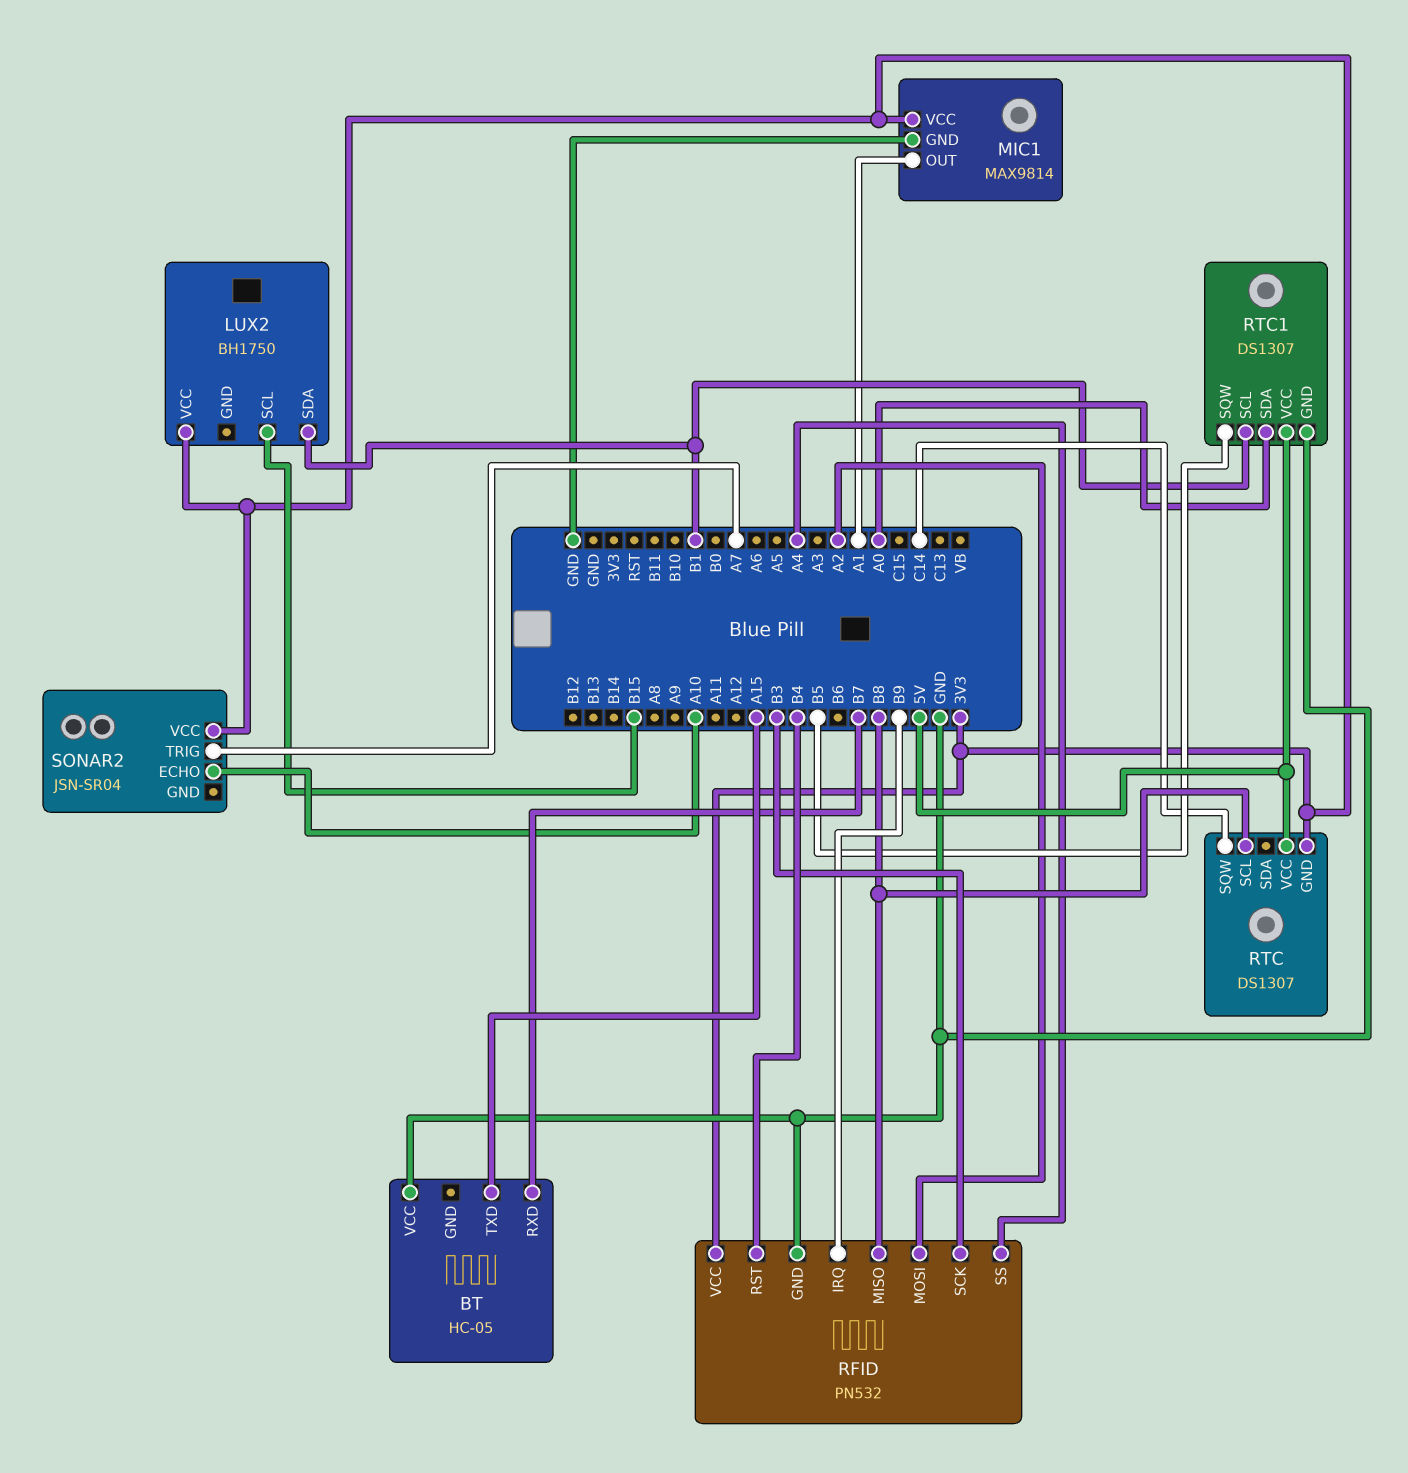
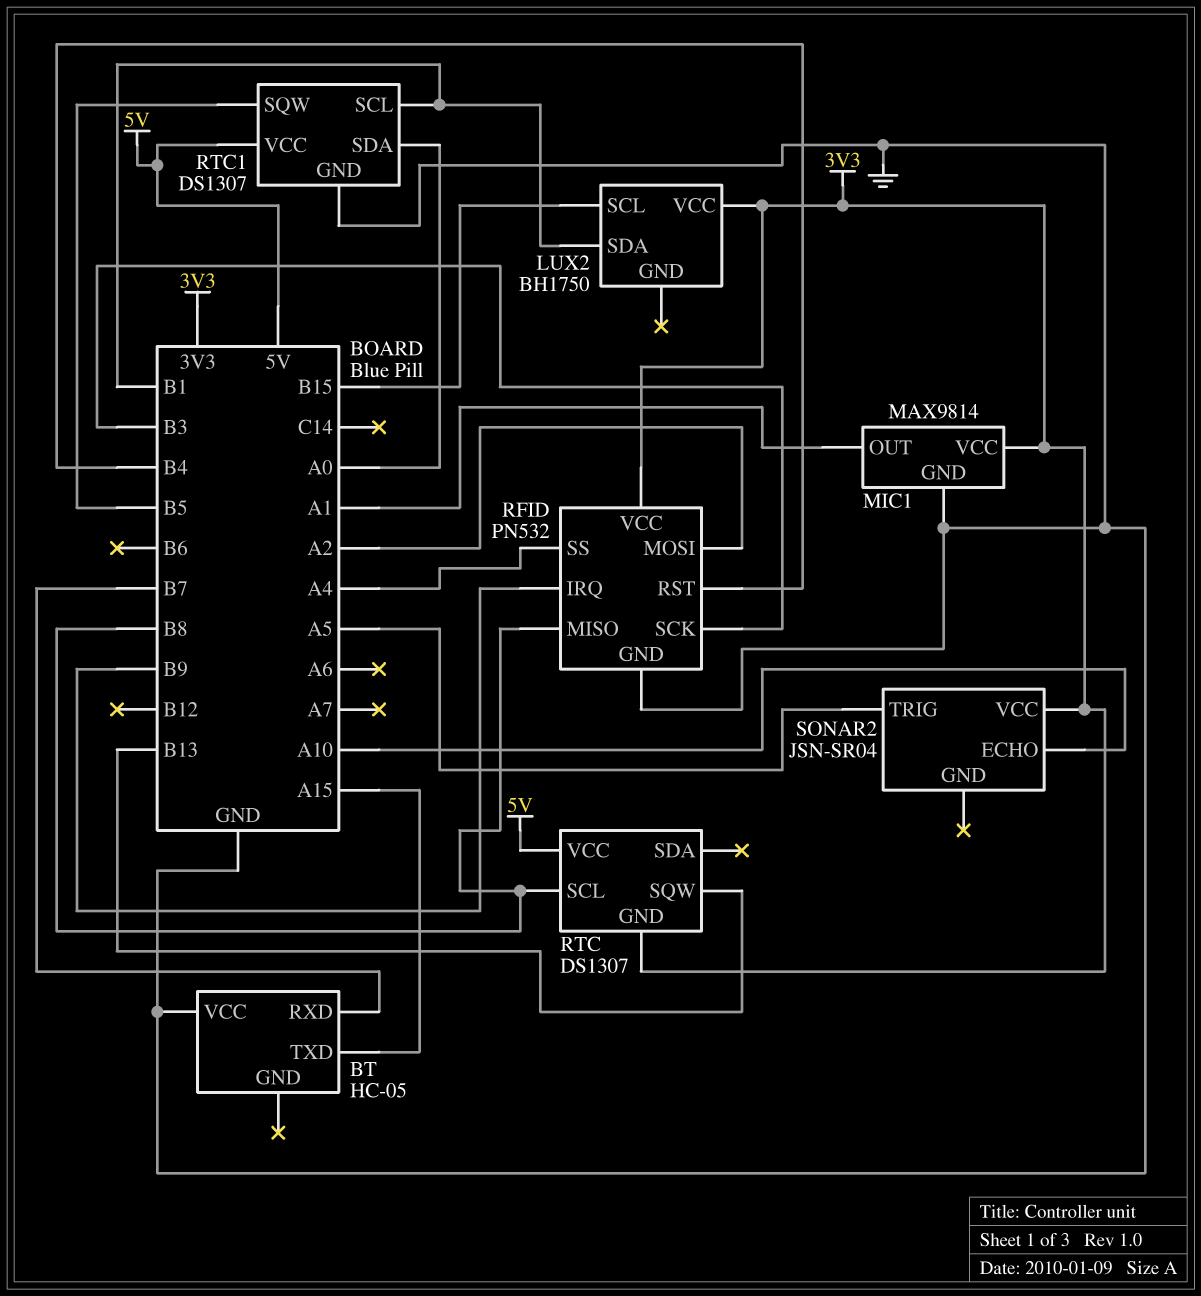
RTC pin SQW: C14 -> B13
SONAR2 pin TRIG: A7 -> A5

